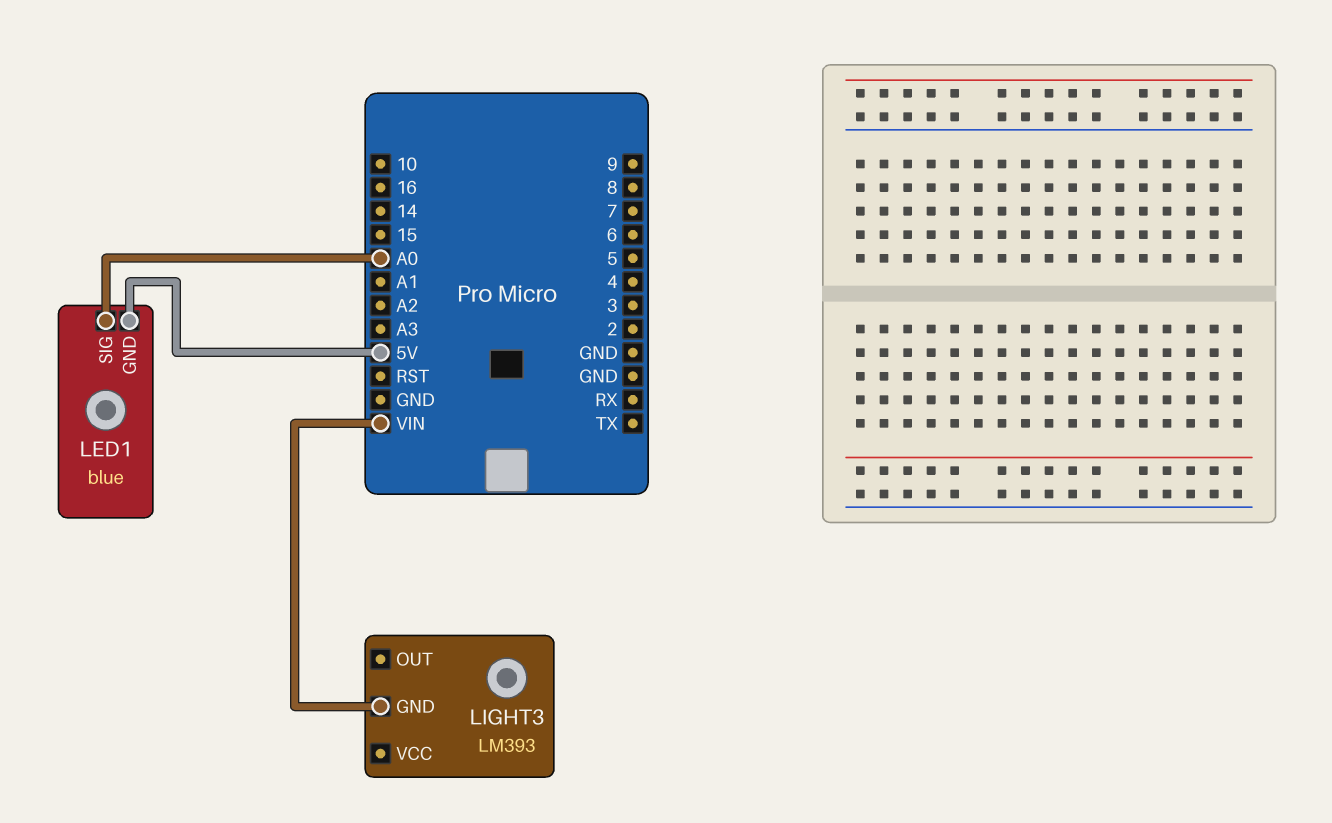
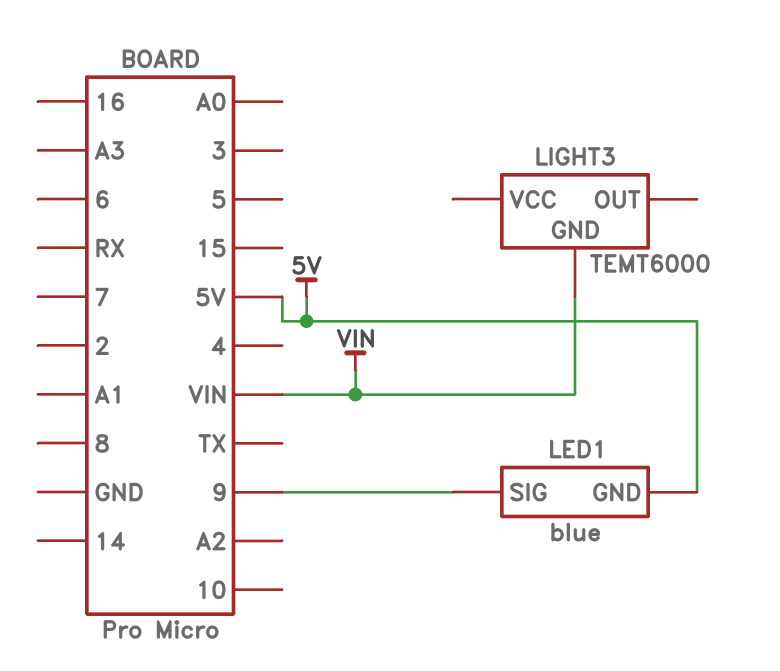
LED1 pin SIG: A0 -> 9
LIGHT3: LM393 -> TEMT6000

